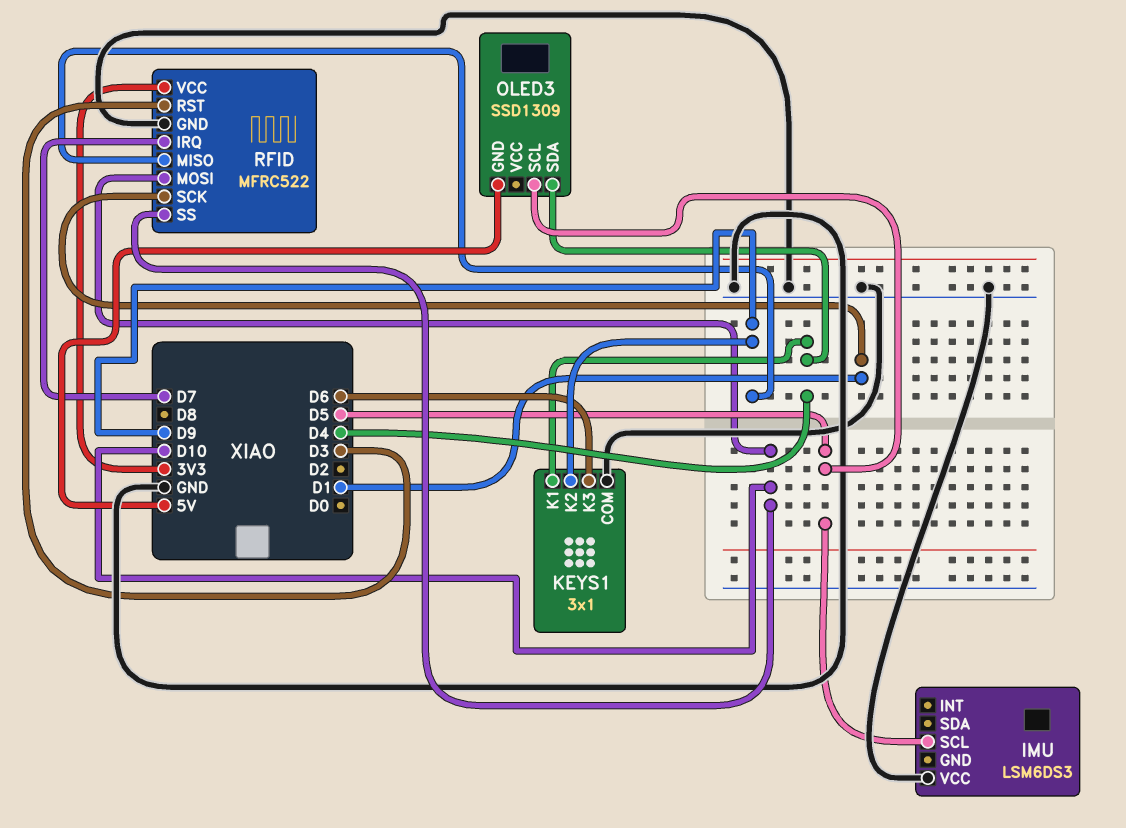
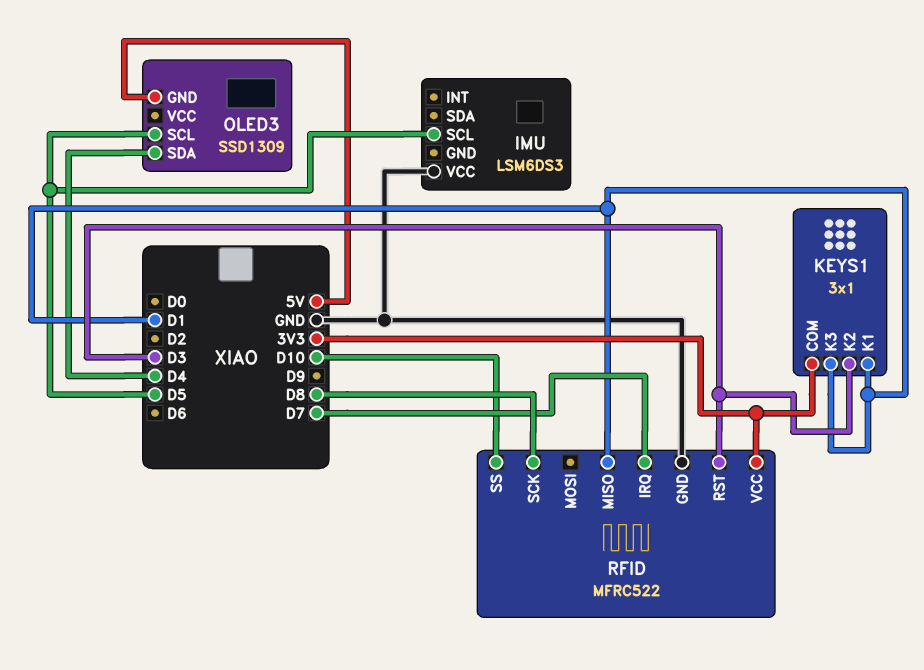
KEYS1 pin COM: GND -> 3V3
KEYS1 pin K1: D4 -> D1
KEYS1 pin K2: D9 -> D3
KEYS1 pin K3: D6 -> D1
RFID pin MISO: D9 -> D1
RFID pin MOSI: D10 -> none
RFID pin SCK: D1 -> D8

